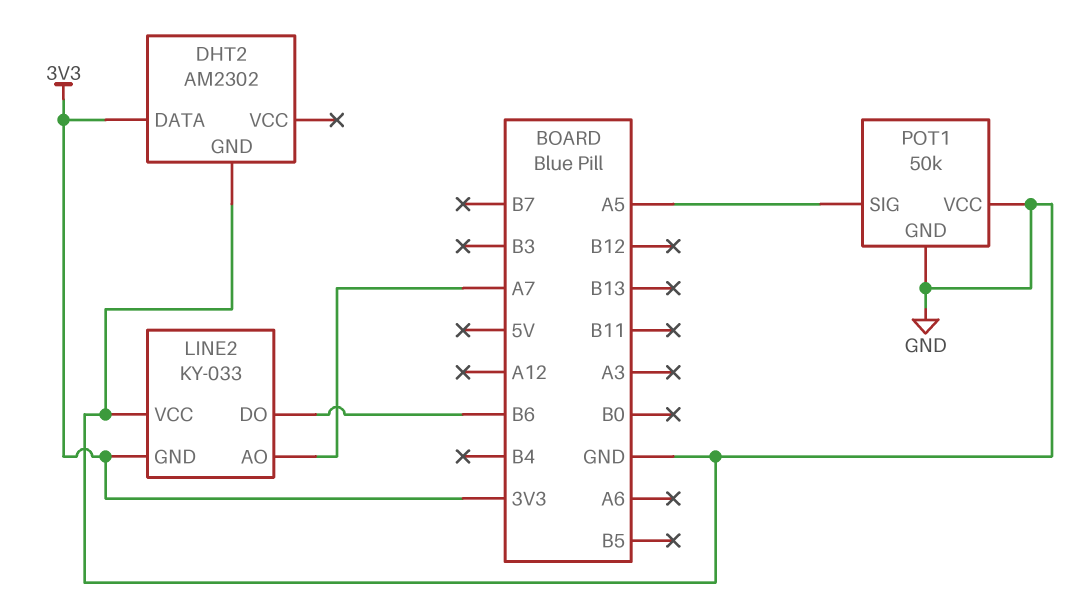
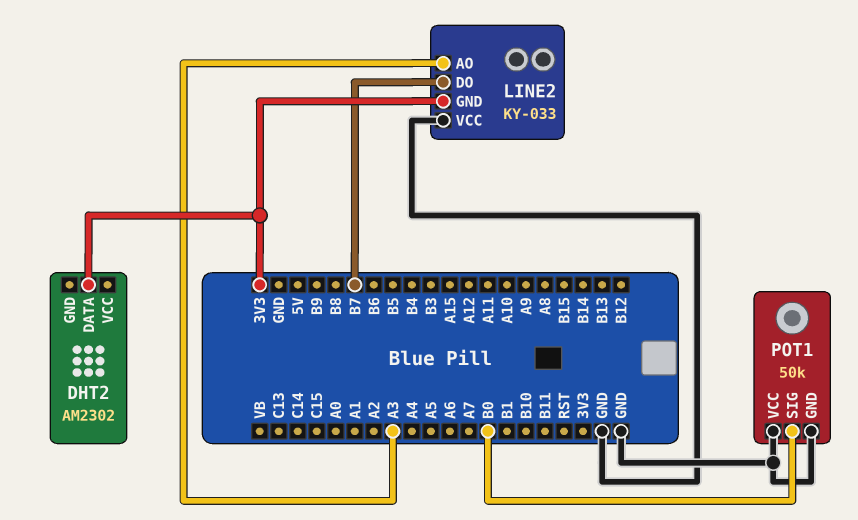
DHT2 pin GND: GND -> none
LINE2 pin AO: A7 -> A3
LINE2 pin DO: B6 -> B7
POT1 pin SIG: A5 -> B0

